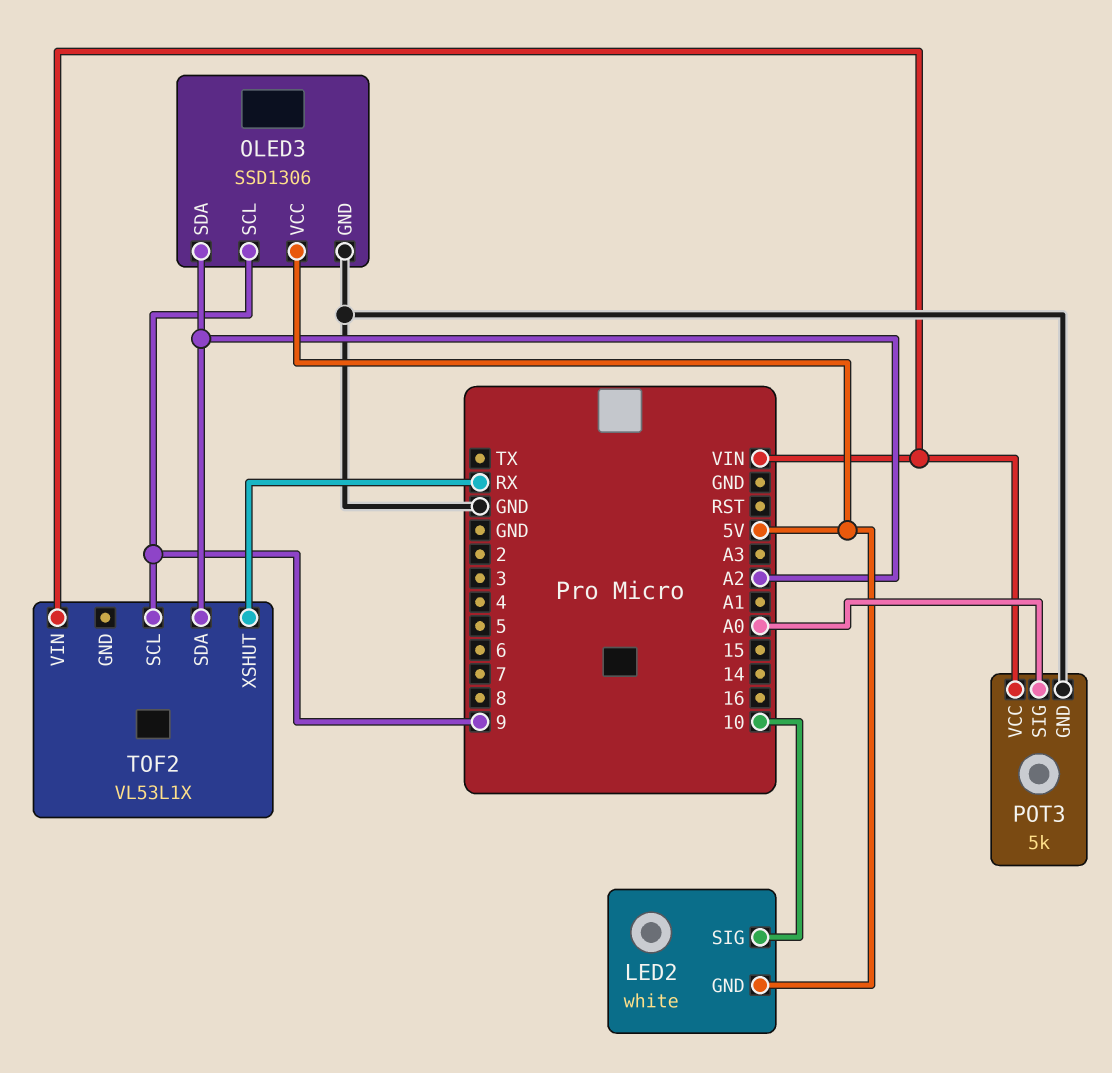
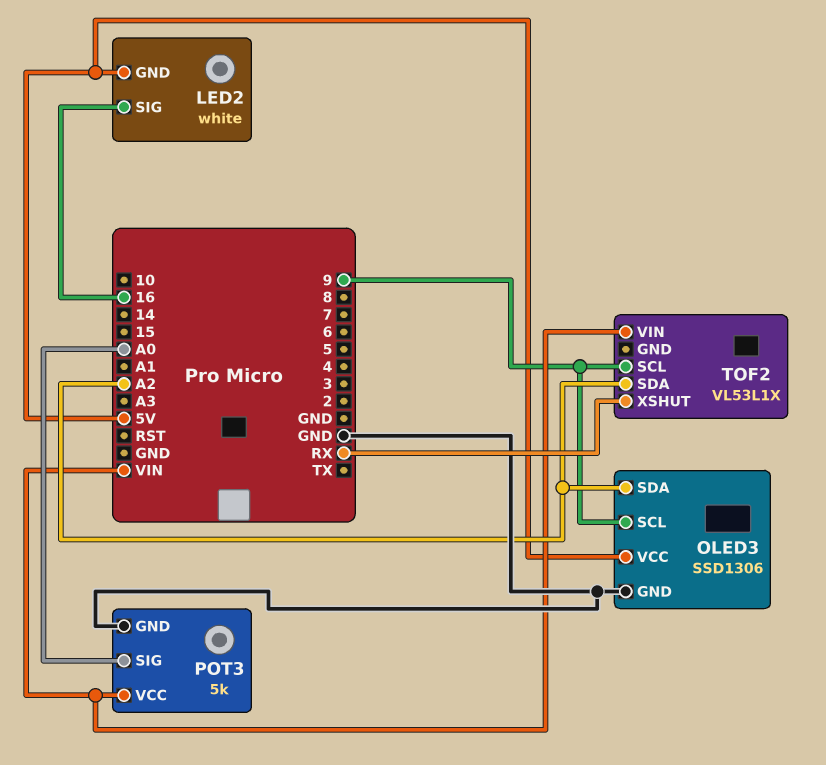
LED2 pin SIG: 10 -> 16

